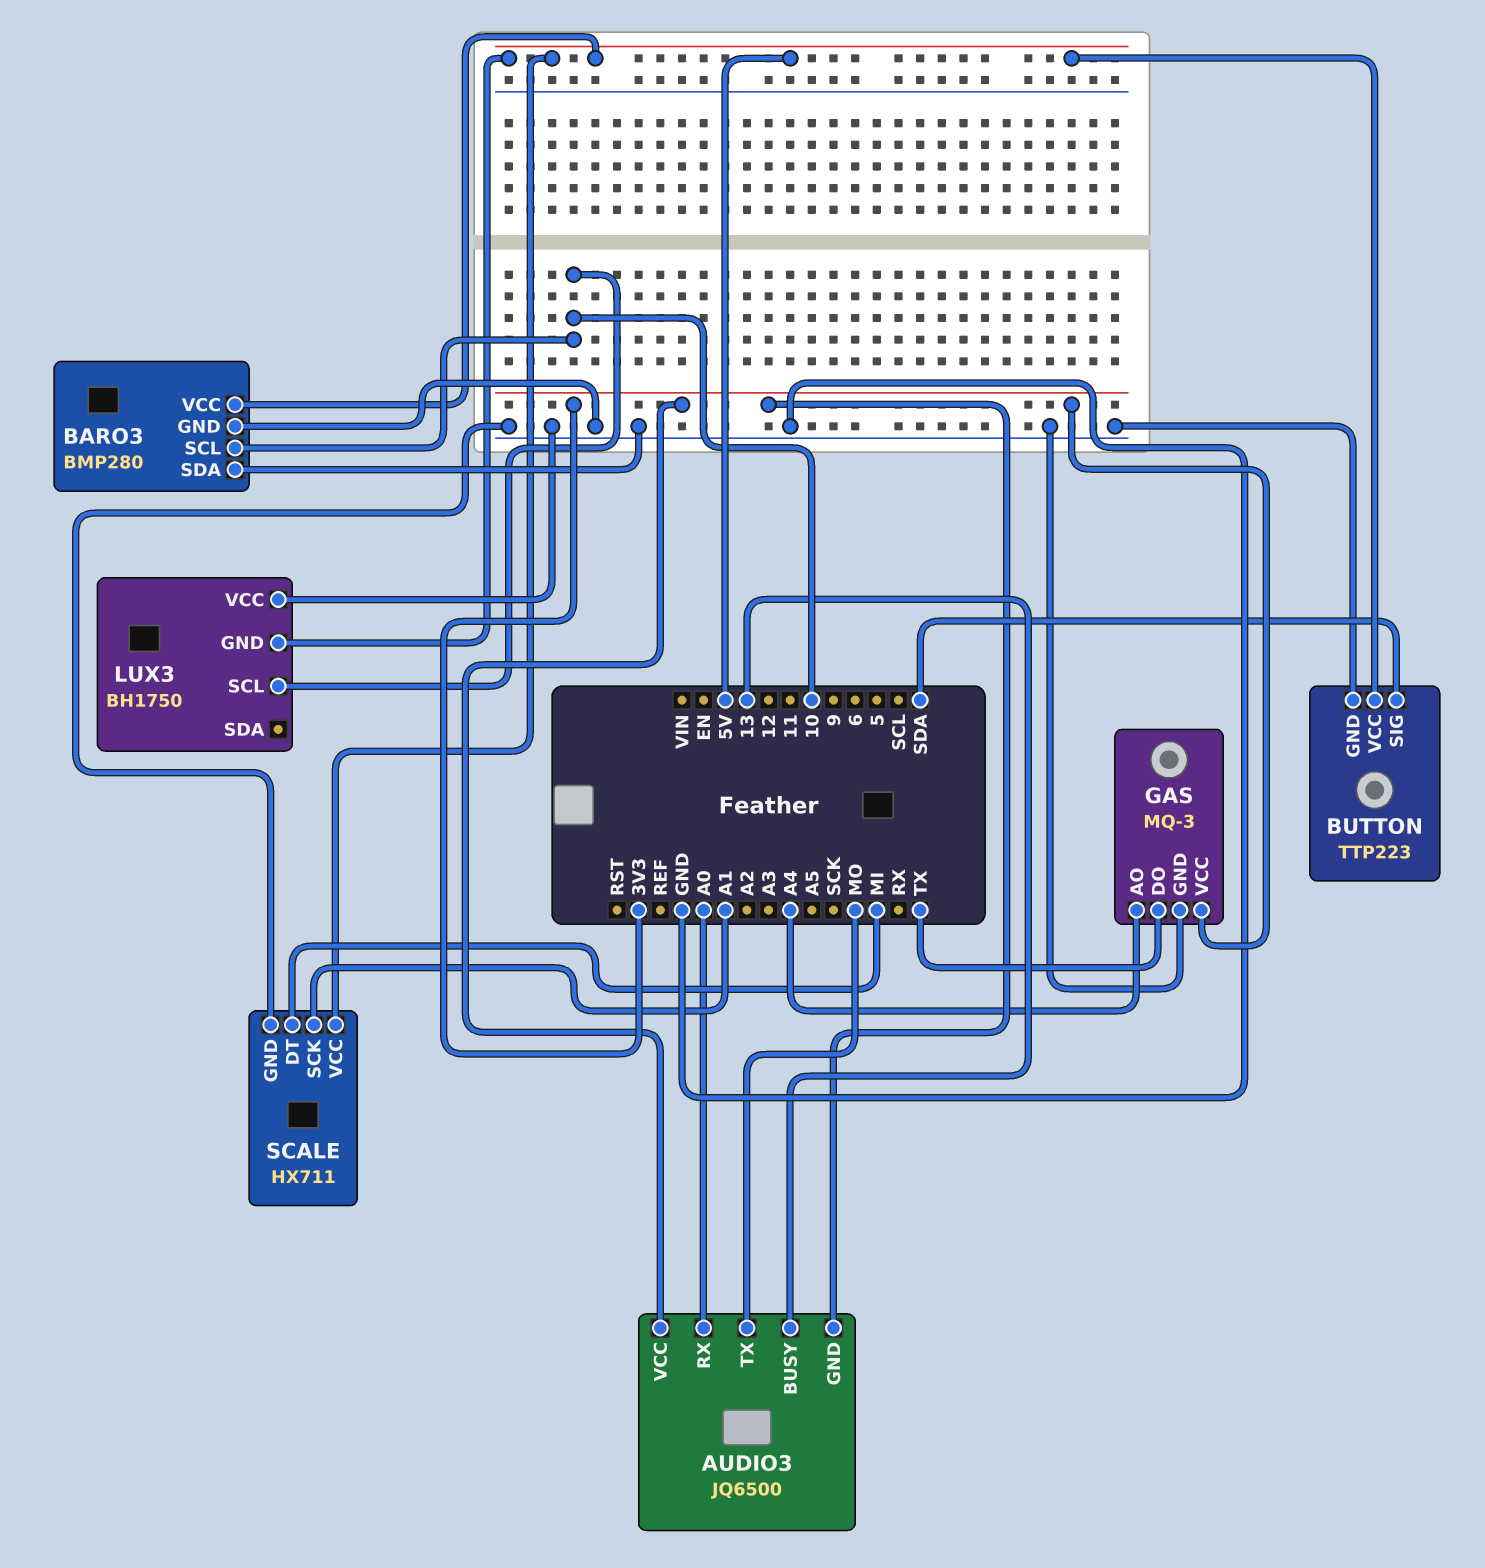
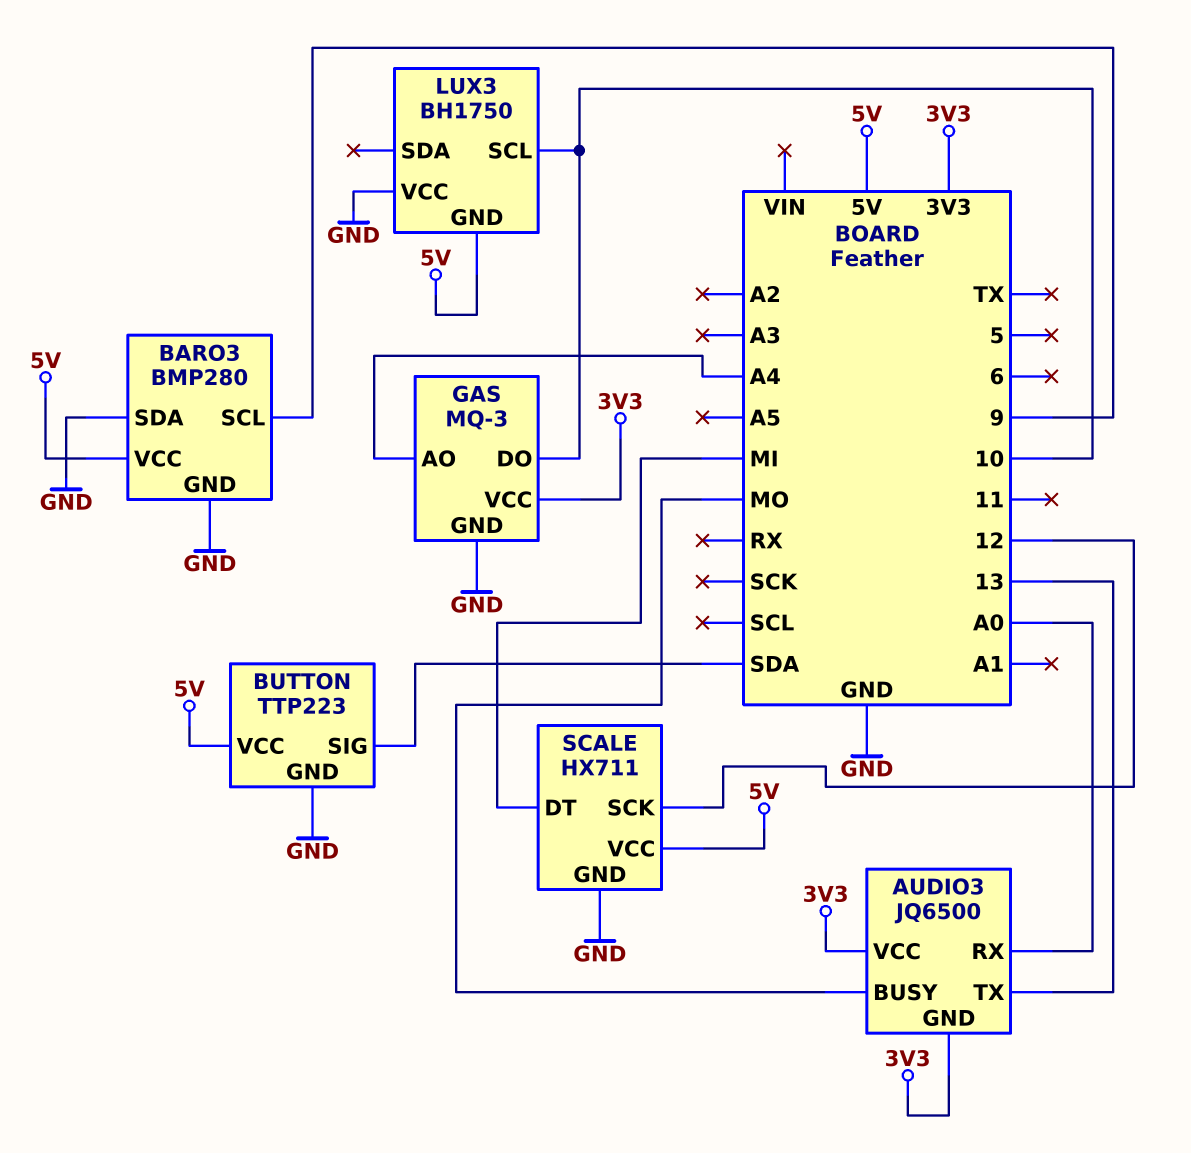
AUDIO3 pin BUSY: 13 -> MO
AUDIO3 pin TX: MO -> 13
BARO3 pin SCL: 10 -> 9
GAS pin DO: TX -> 10
SCALE pin SCK: A1 -> 12

